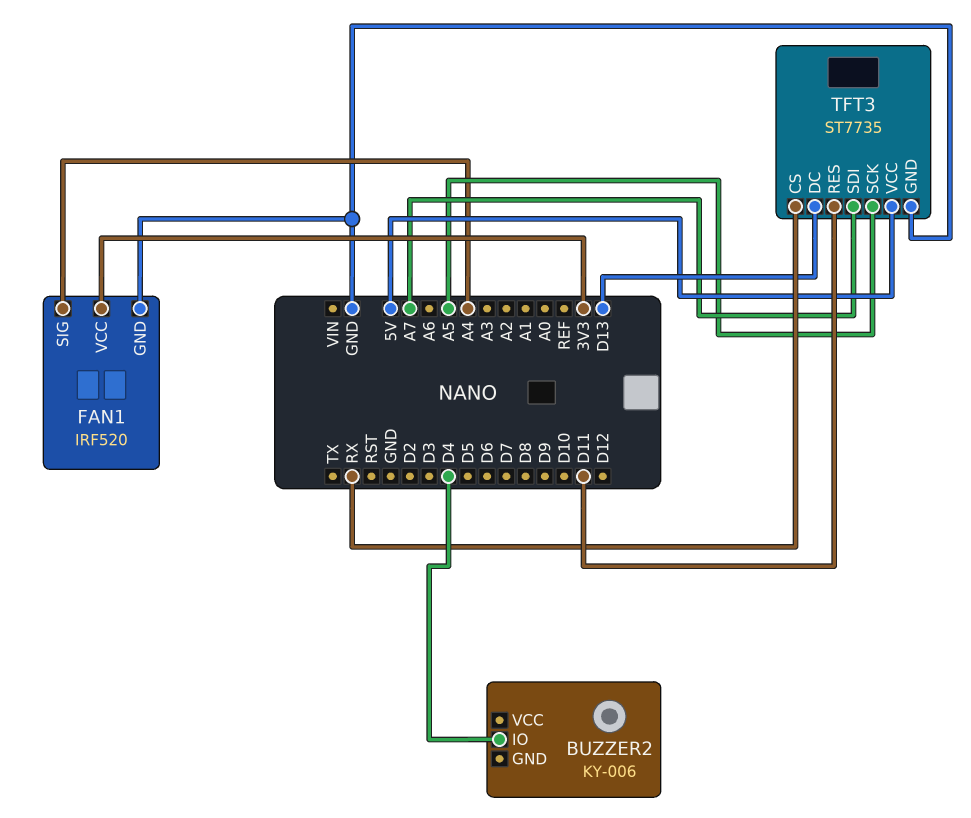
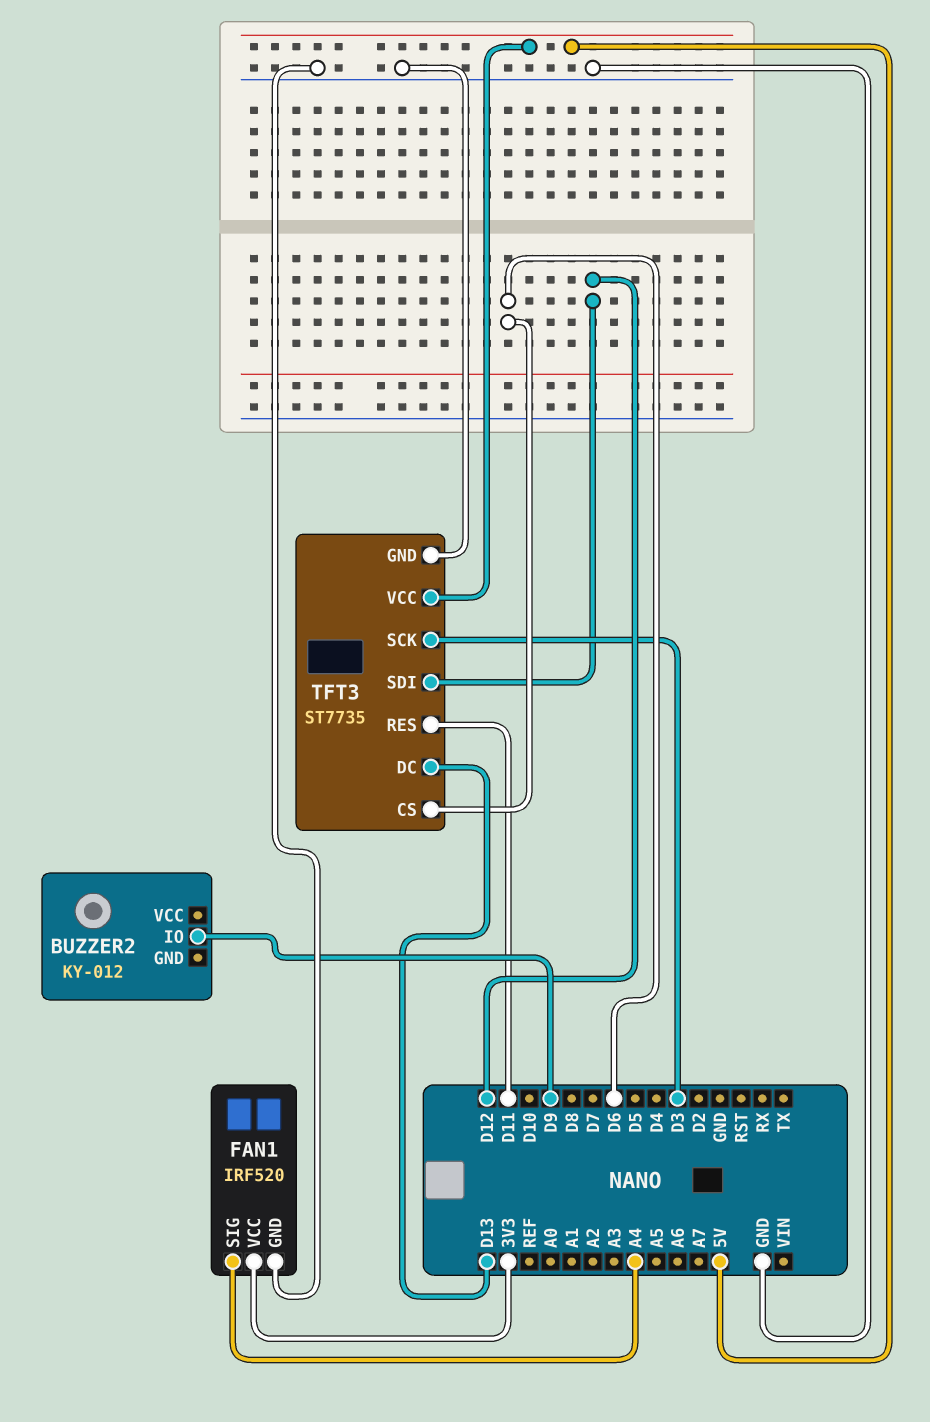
BUZZER2: KY-006 -> KY-012
BUZZER2 pin IO: D4 -> D9
TFT3 pin CS: RX -> D6
TFT3 pin SCK: A5 -> D3
TFT3 pin SDI: A7 -> D12

